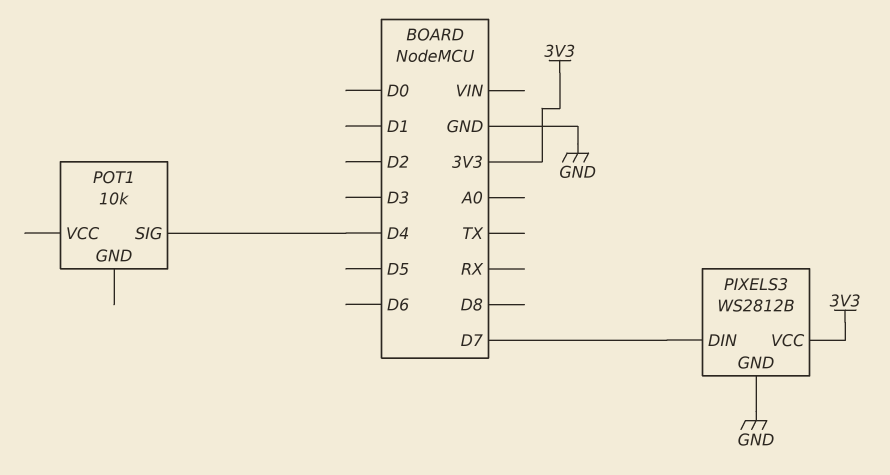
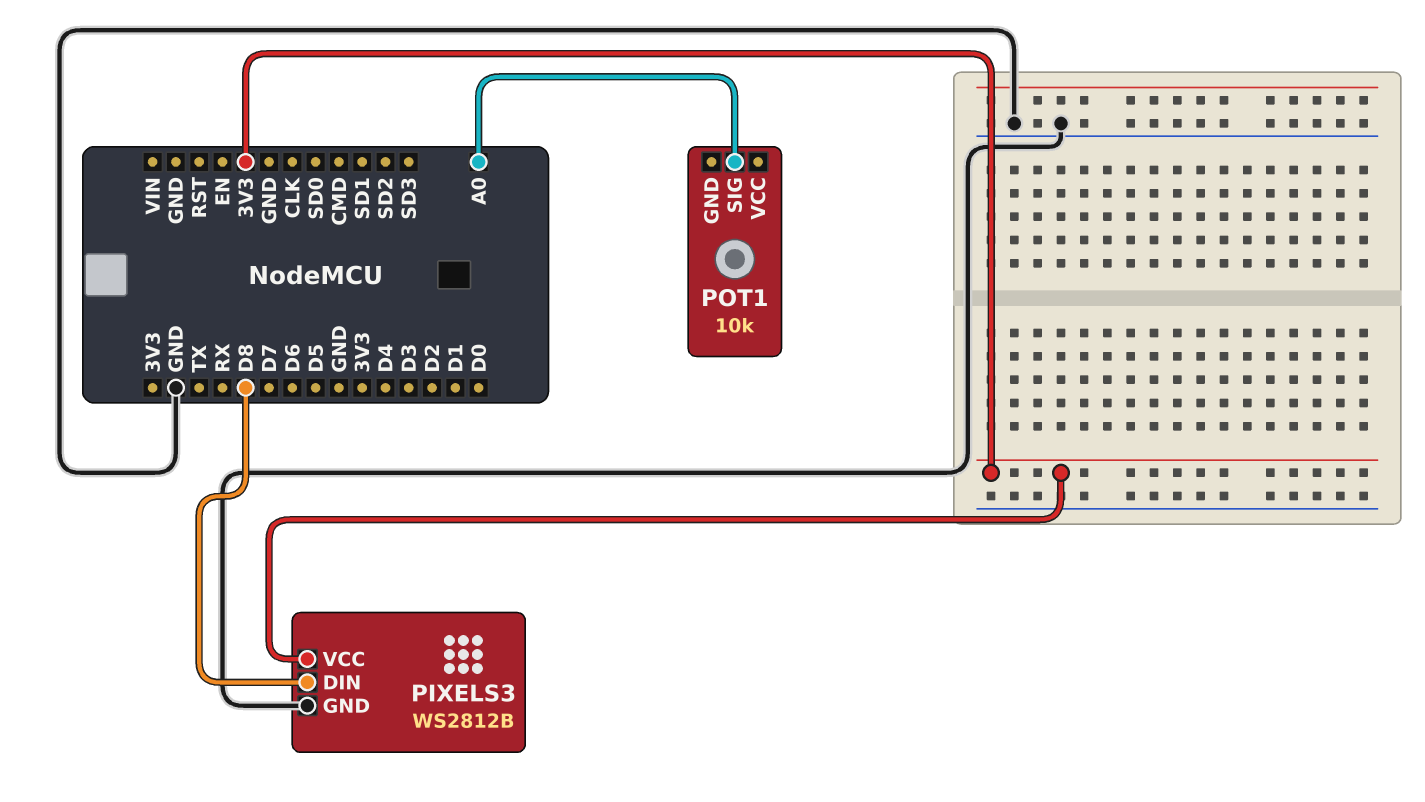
PIXELS3 pin DIN: D7 -> D8
POT1 pin SIG: D4 -> A0

